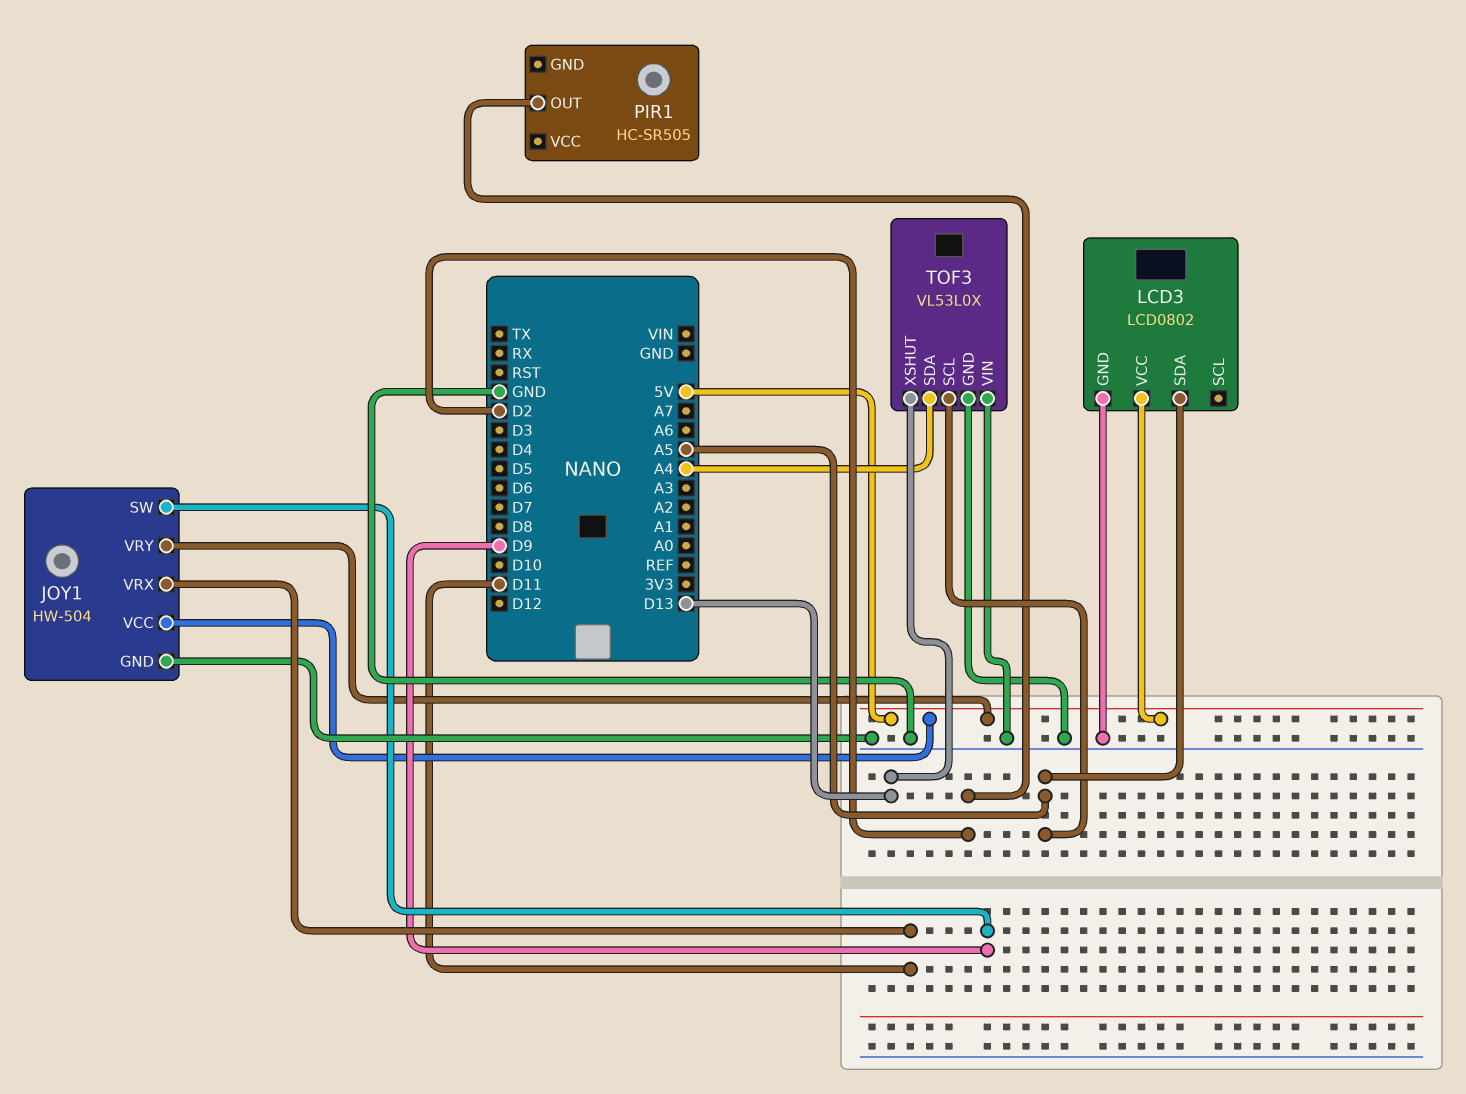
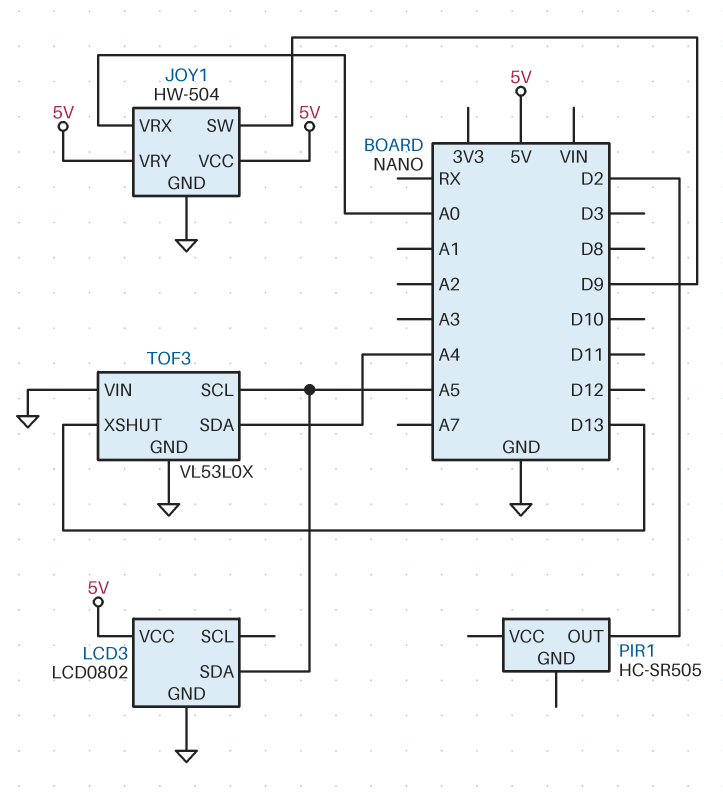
JOY1 pin VRX: D11 -> A0

